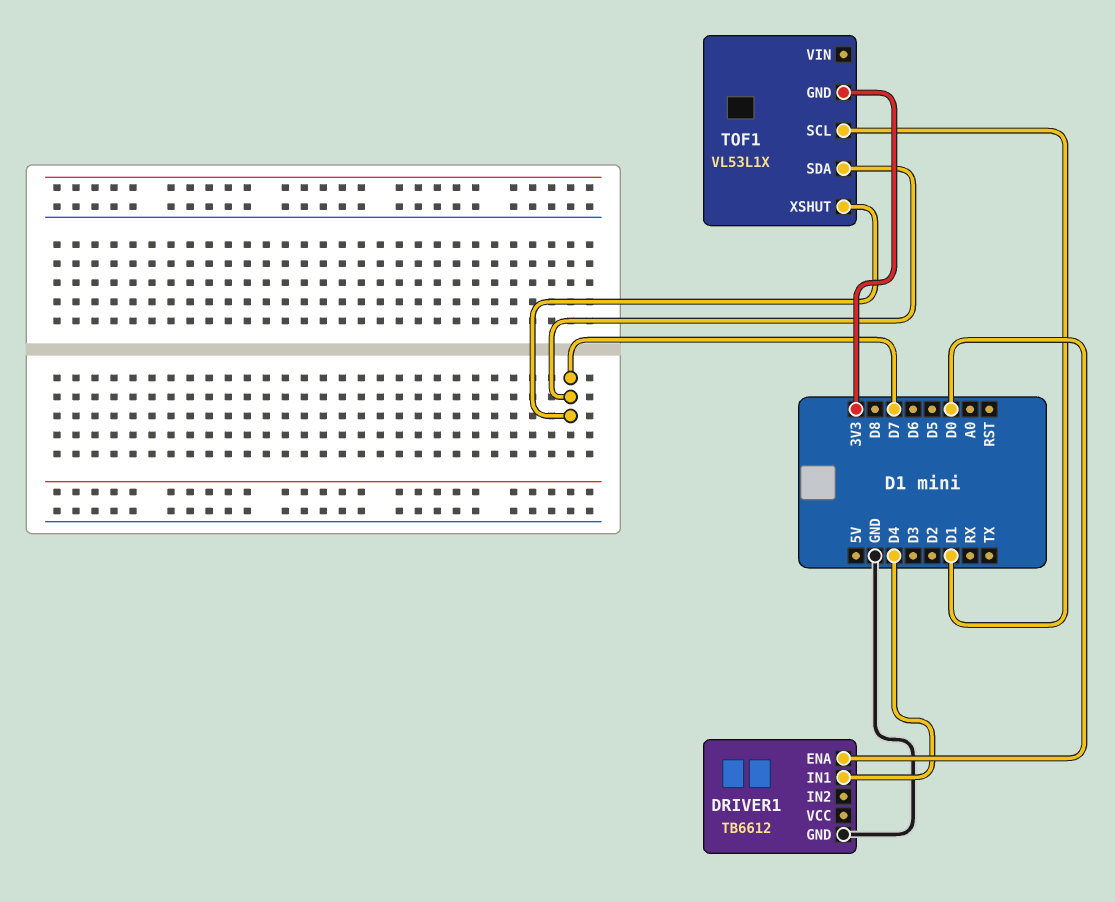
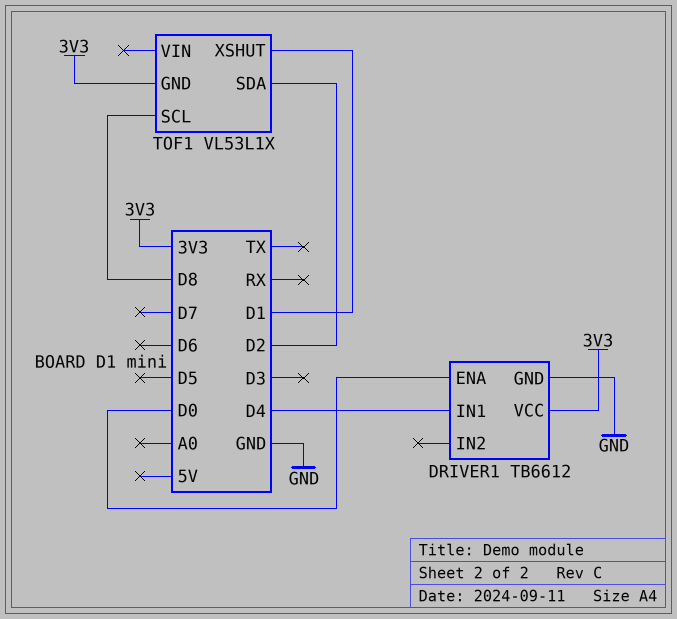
DRIVER1 pin VCC: none -> 3V3
TOF1 pin SCL: D1 -> D8
TOF1 pin SDA: D7 -> D2
TOF1 pin XSHUT: D7 -> D1

